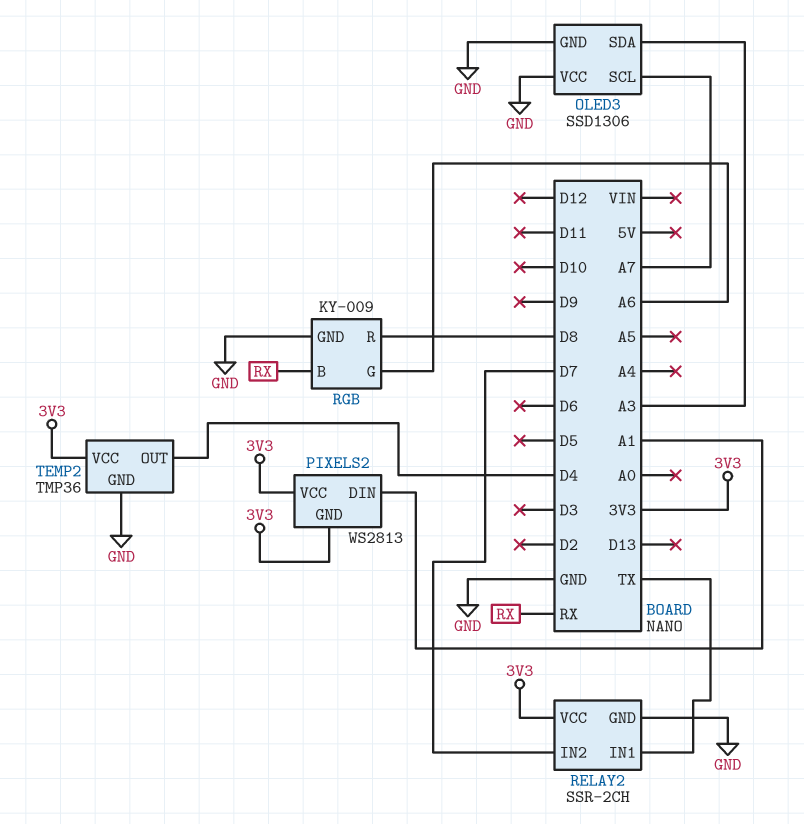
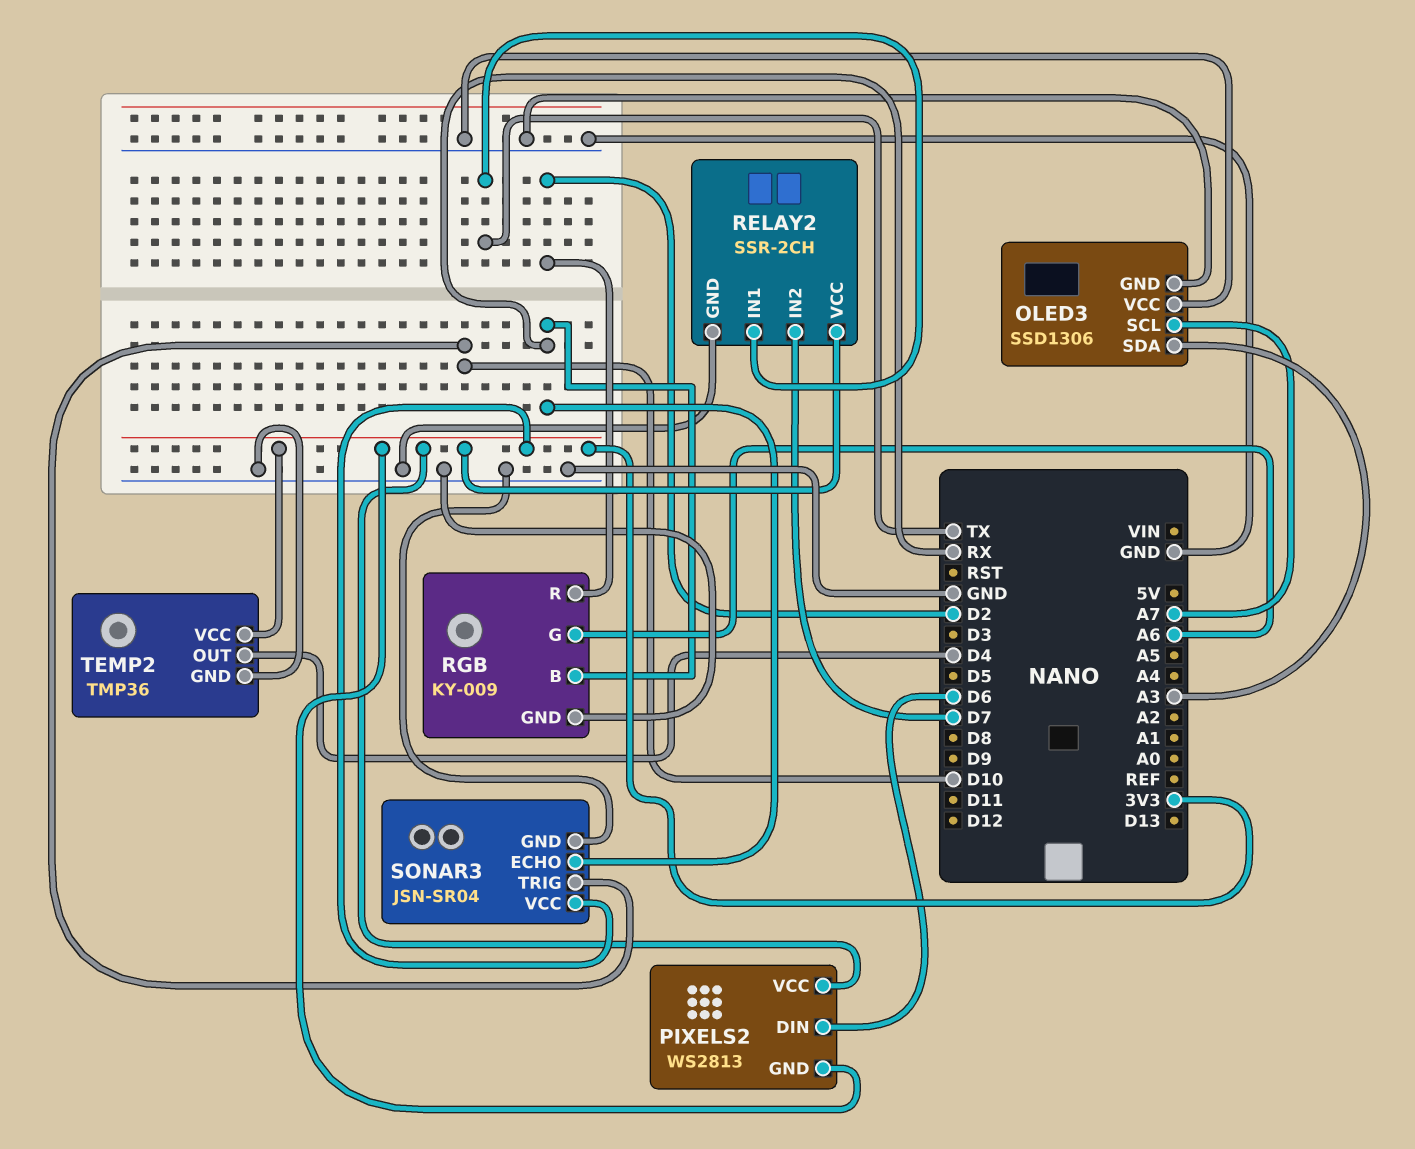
PIXELS2 pin DIN: A1 -> D6
RGB pin R: D8 -> D2
SONAR3: none -> JSN-SR04
SONAR3 pin ECHO: none -> RX
SONAR3 pin GND: none -> GND
SONAR3 pin TRIG: none -> D10
SONAR3 pin VCC: none -> 3V3

